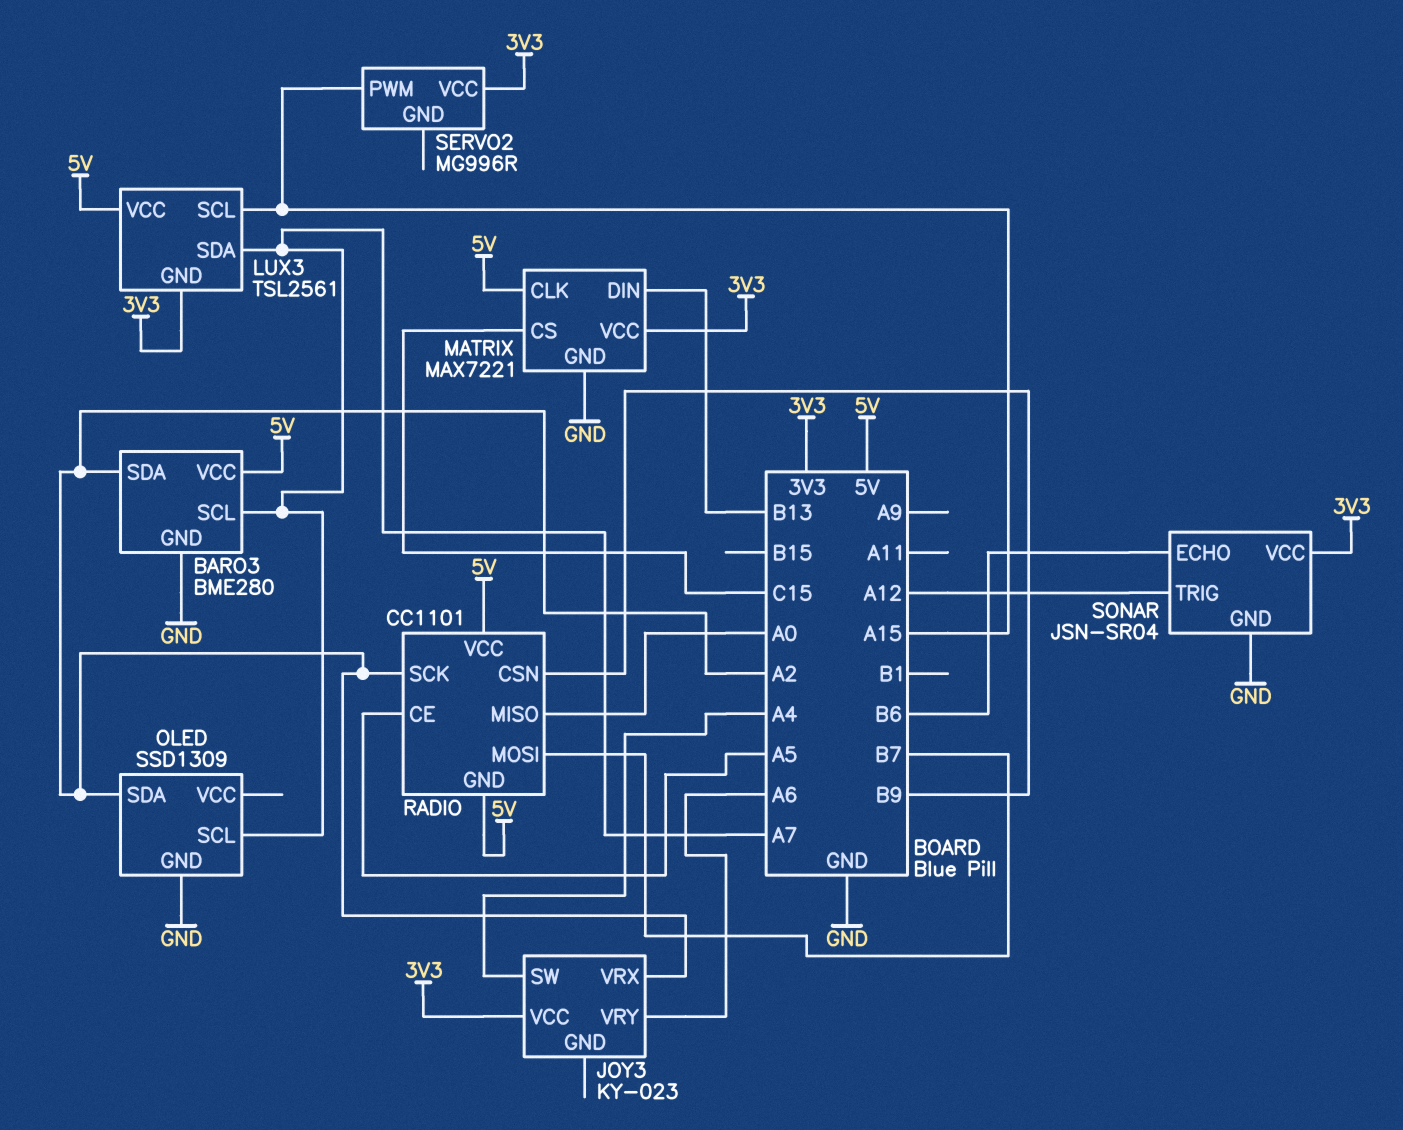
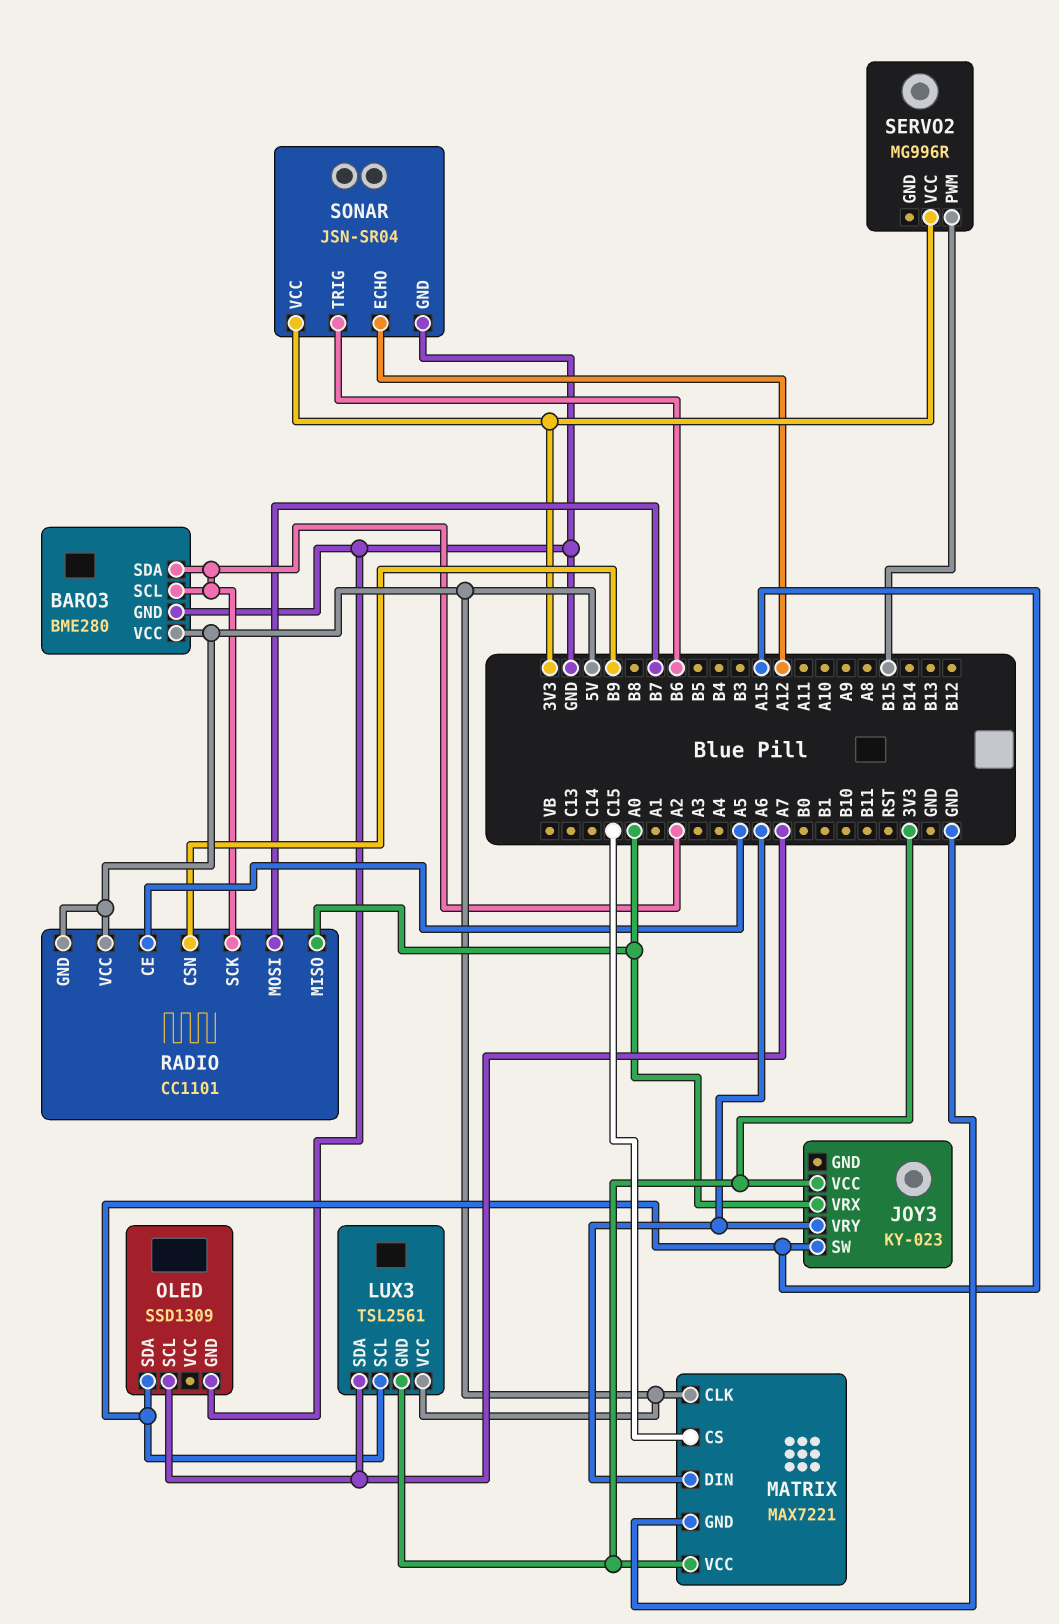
BARO3 pin SCL: A7 -> A2
JOY3 pin SW: A4 -> A15
JOY3 pin VRX: A2 -> A0
MATRIX pin DIN: B13 -> A6
OLED pin SDA: A2 -> A15
SERVO2 pin PWM: A15 -> B15
SONAR pin ECHO: B6 -> A12
SONAR pin TRIG: A12 -> B6

